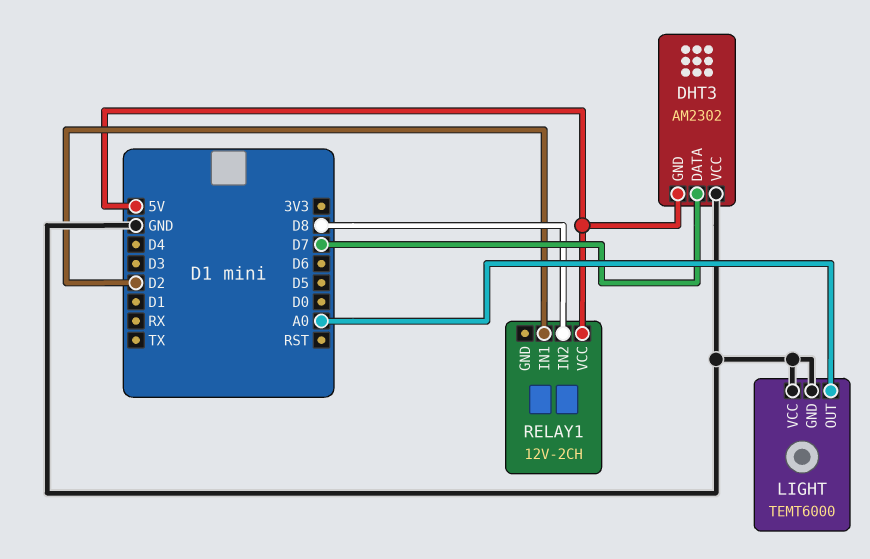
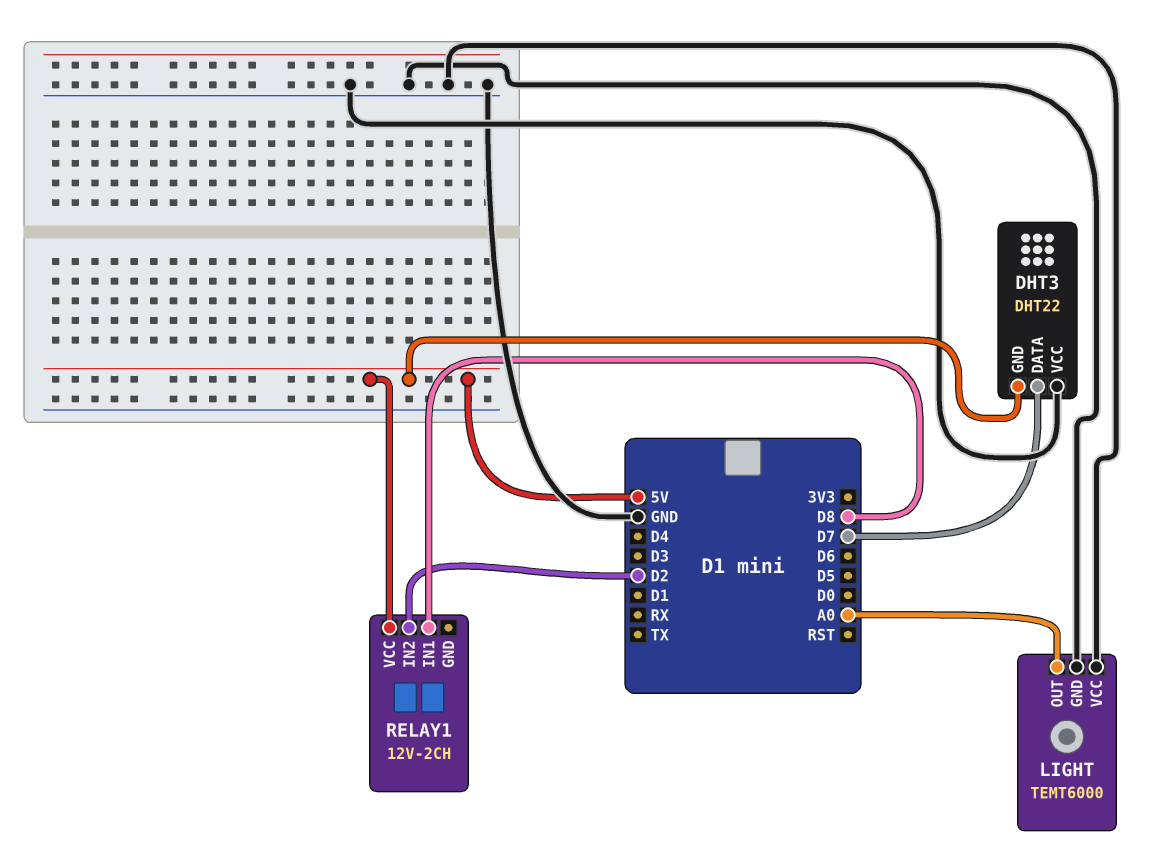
DHT3: AM2302 -> DHT22
RELAY1 pin IN1: D2 -> D8
RELAY1 pin IN2: D8 -> D2

